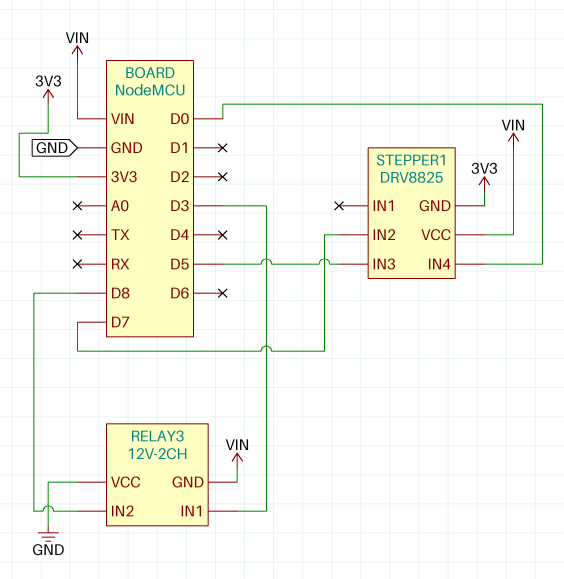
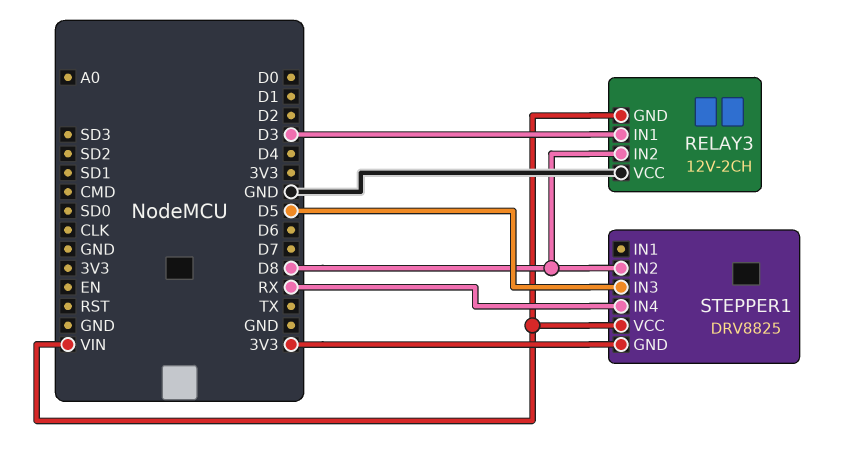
STEPPER1 pin IN2: D7 -> D8
STEPPER1 pin IN4: D0 -> RX

